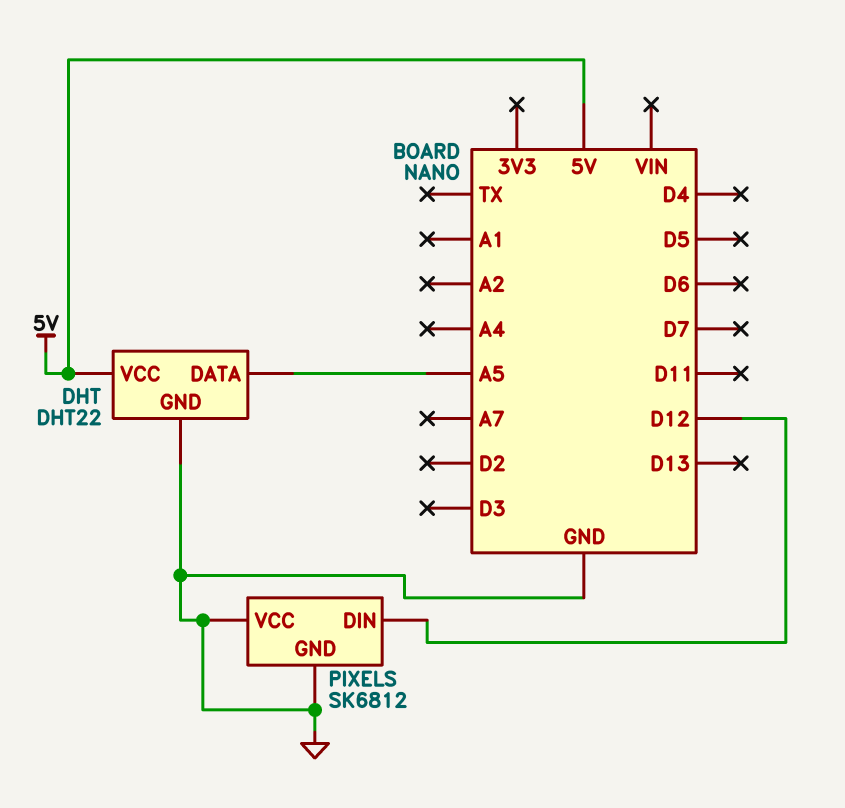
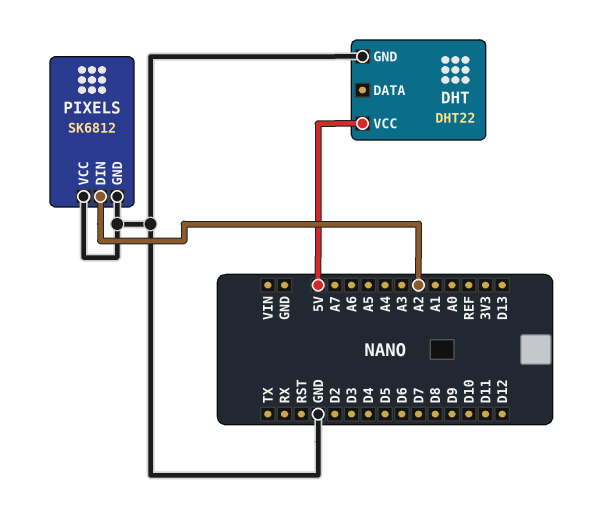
DHT pin DATA: A5 -> none
PIXELS pin DIN: D12 -> A2

